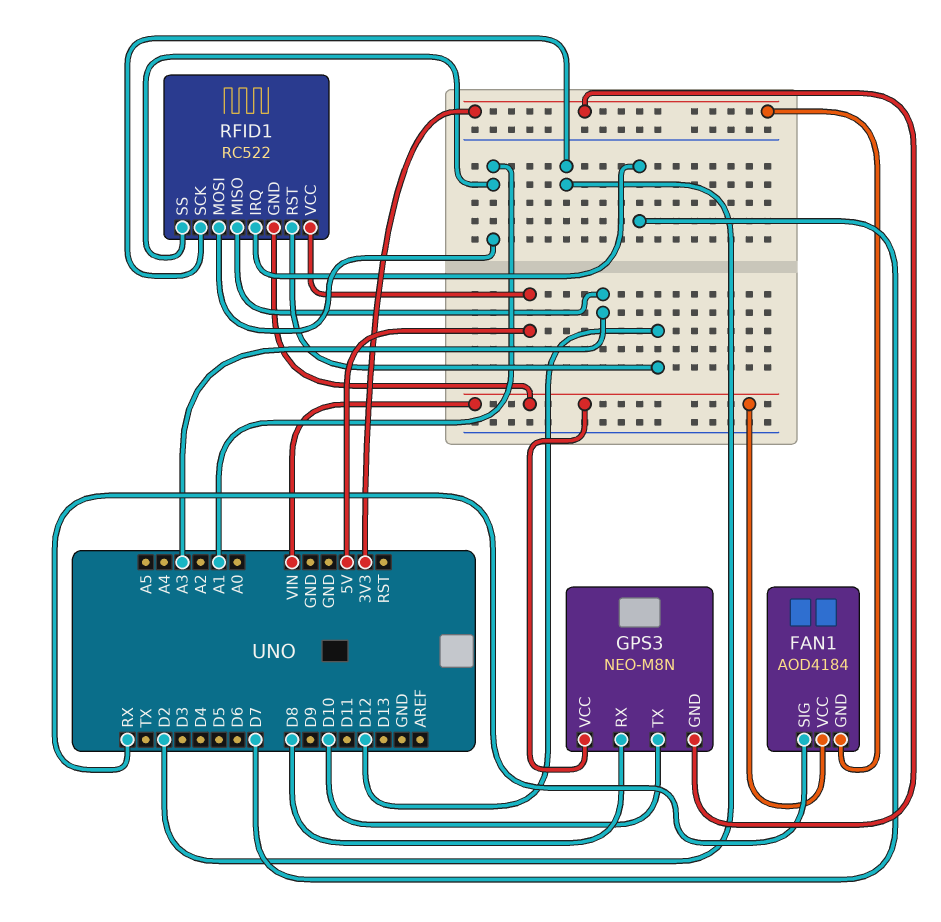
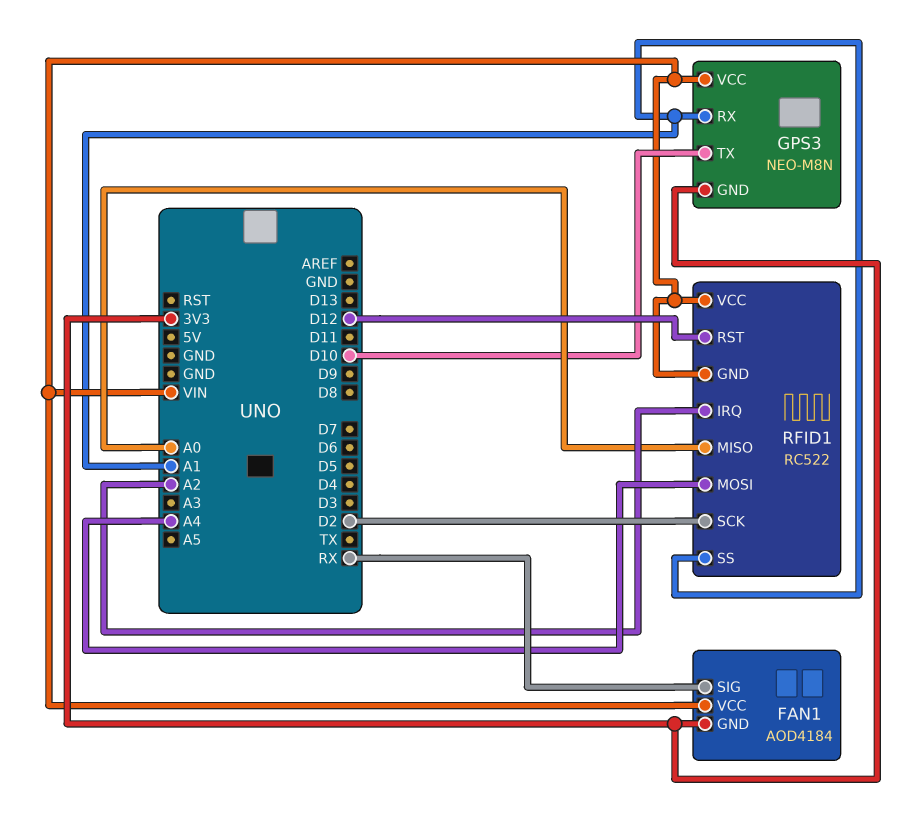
GPS3 pin RX: D8 -> A1
RFID1 pin IRQ: D7 -> A2
RFID1 pin MISO: A3 -> A0
RFID1 pin MOSI: A1 -> A4
RFID1 pin VCC: 5V -> VIN

